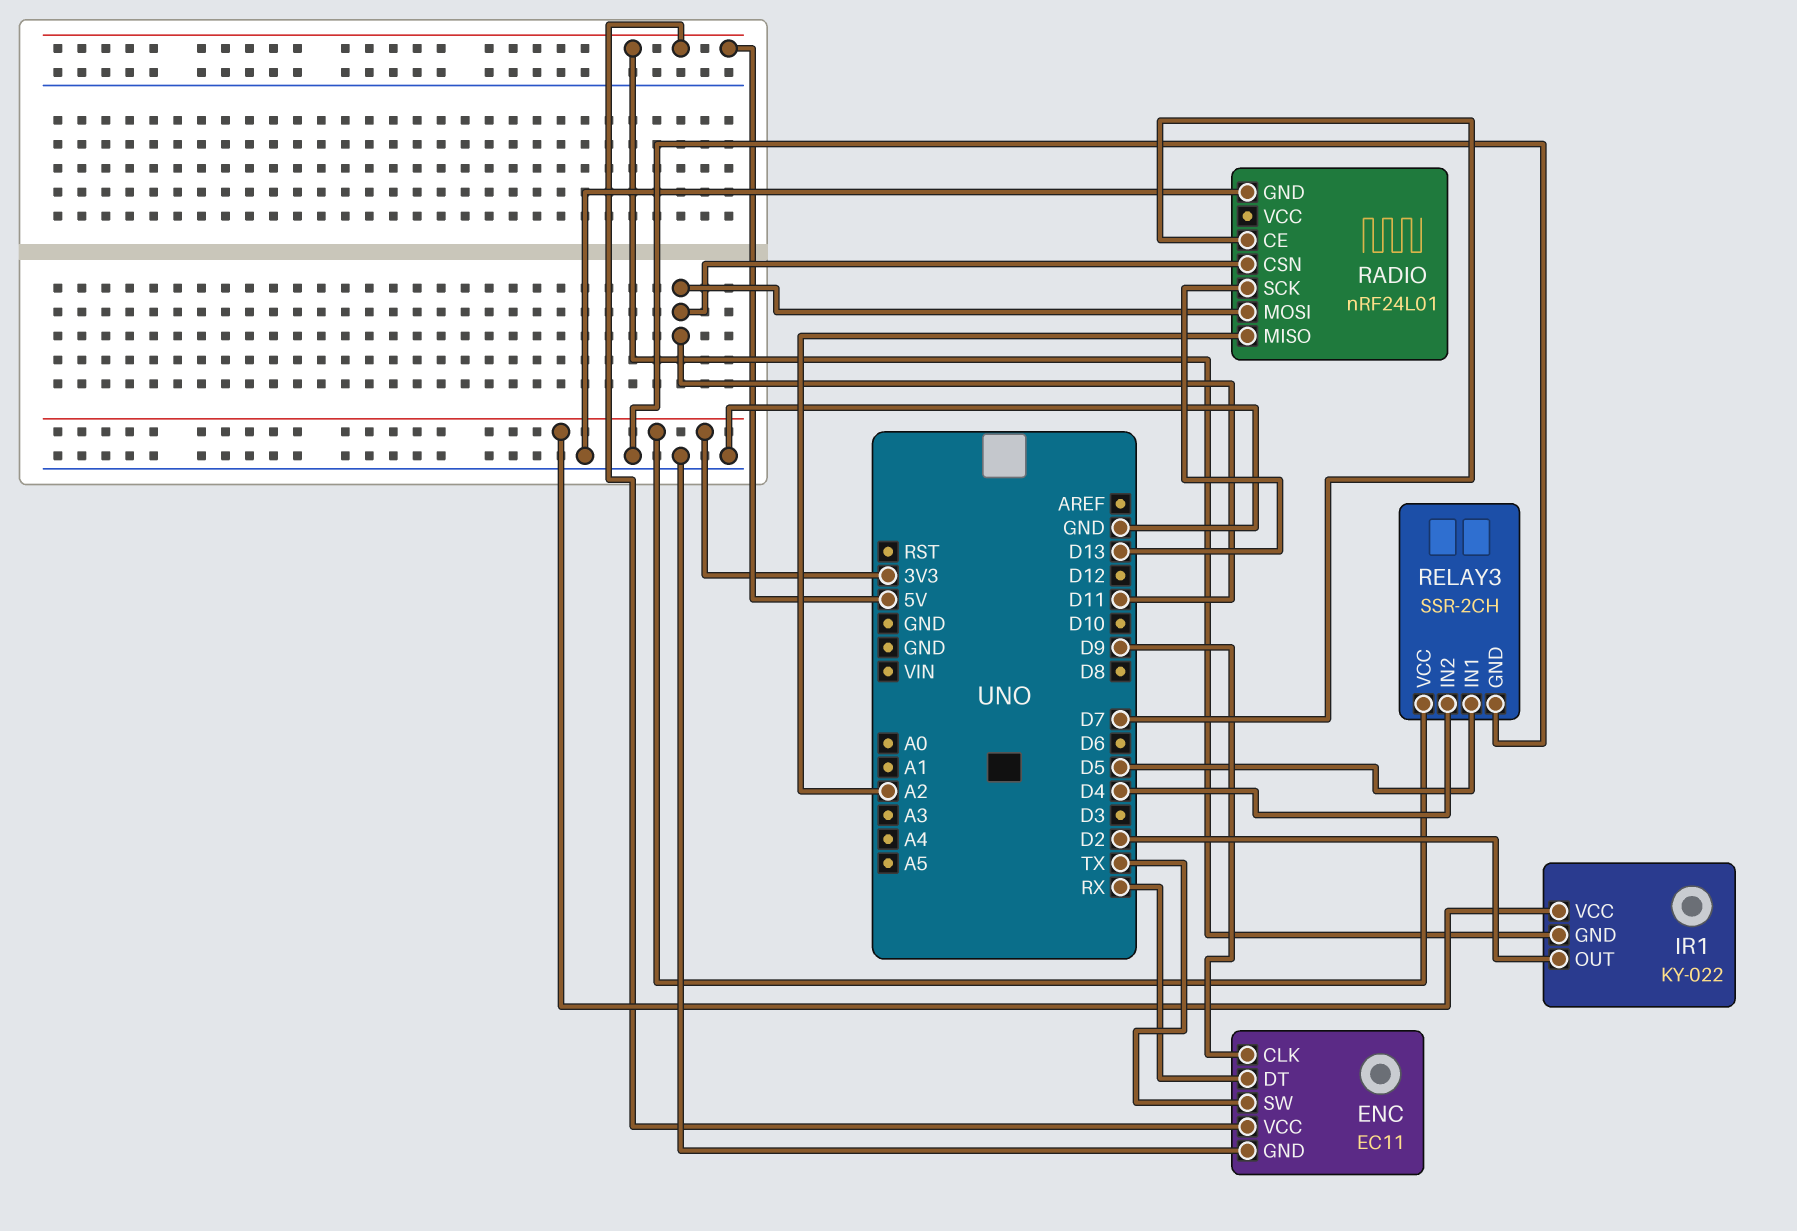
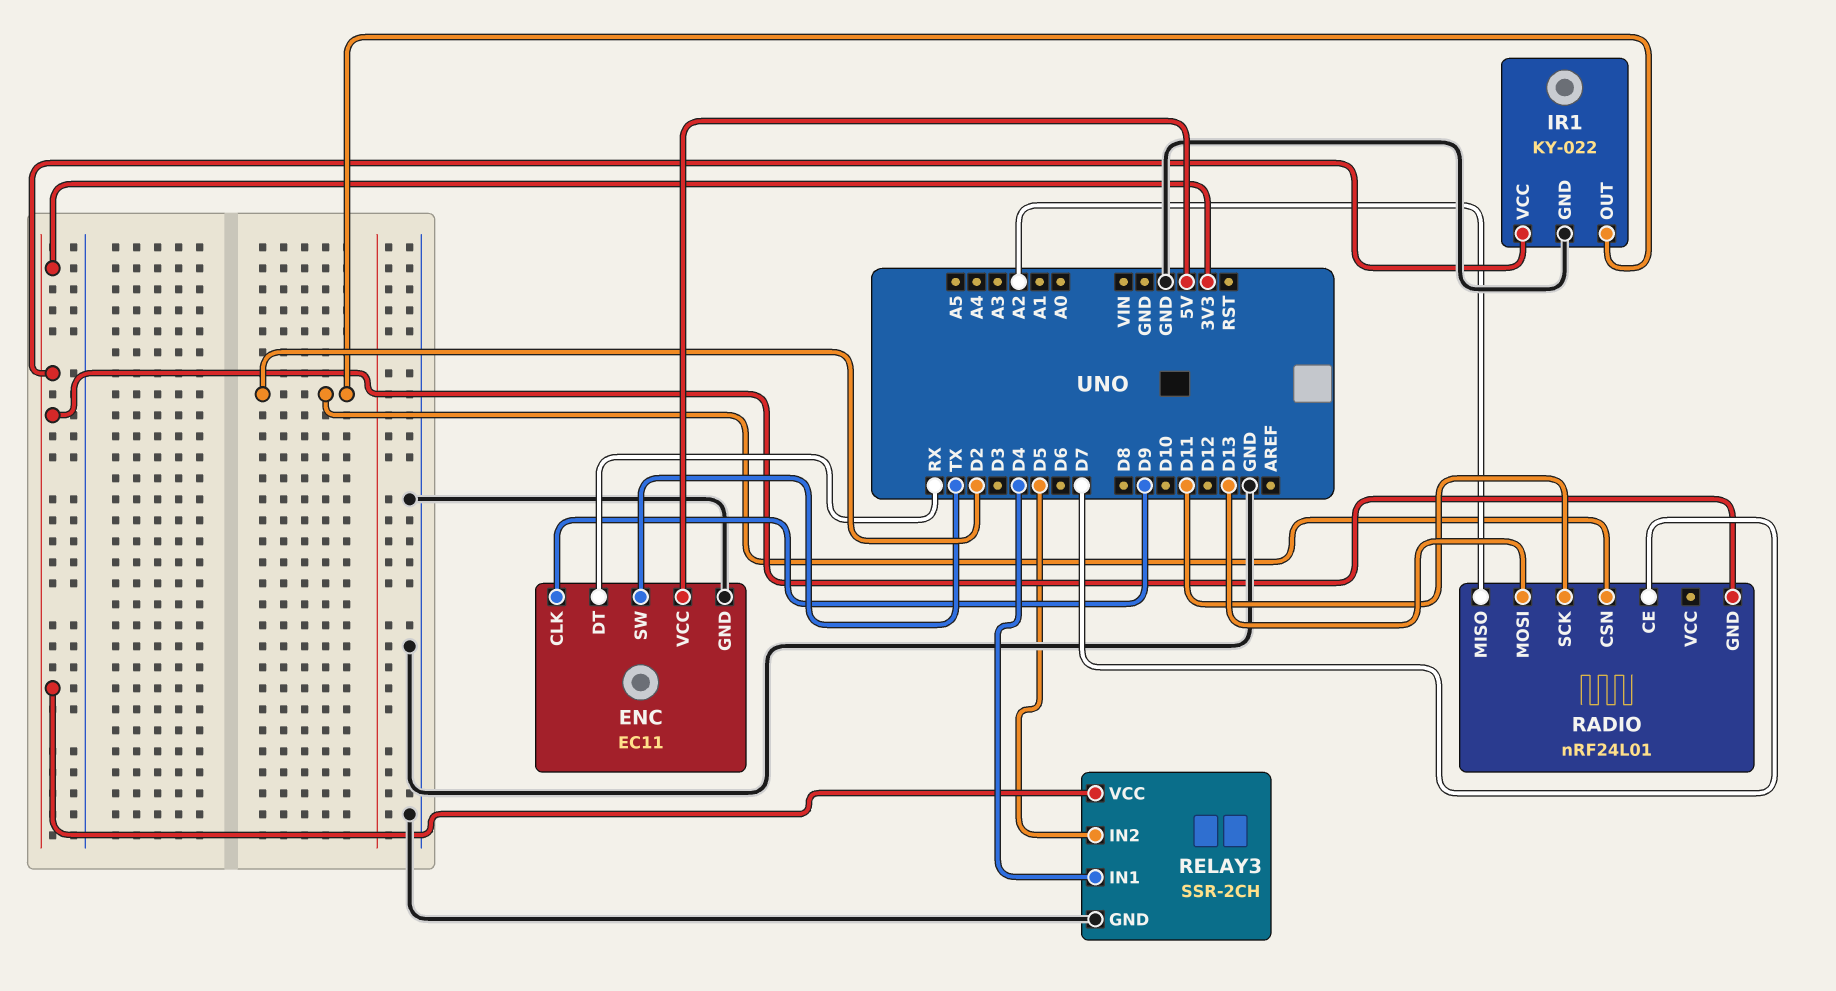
IR1 pin GND: 5V -> GND
RADIO pin CSN: D11 -> D2
RADIO pin GND: GND -> 3V3
RADIO pin MOSI: D11 -> D13
RADIO pin SCK: D13 -> D11
RELAY3 pin IN1: D5 -> D4
RELAY3 pin IN2: D4 -> D5

